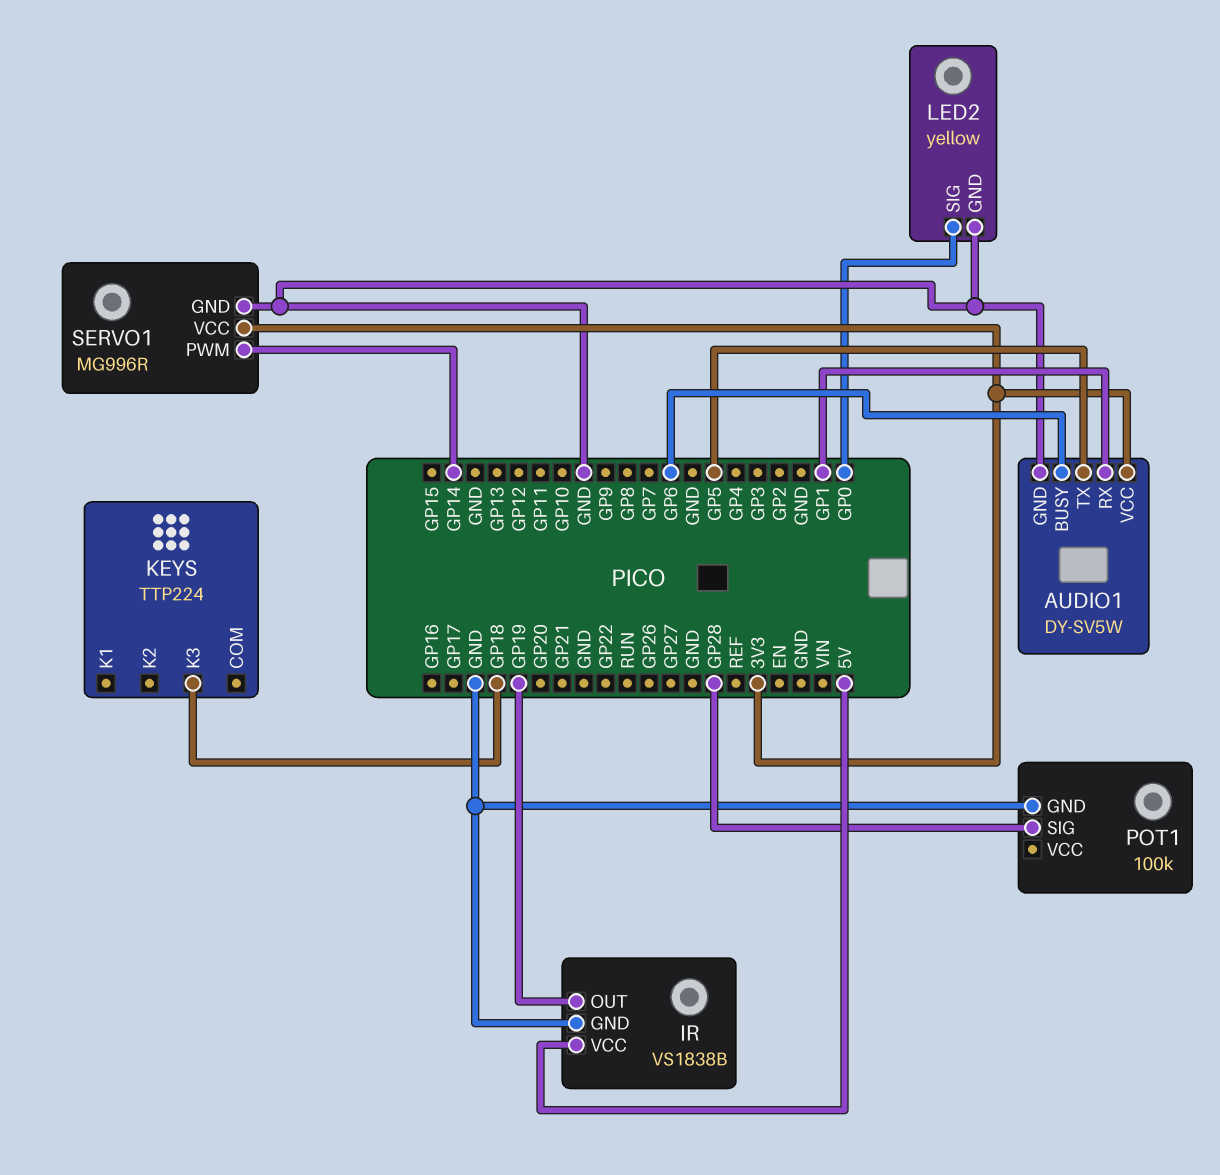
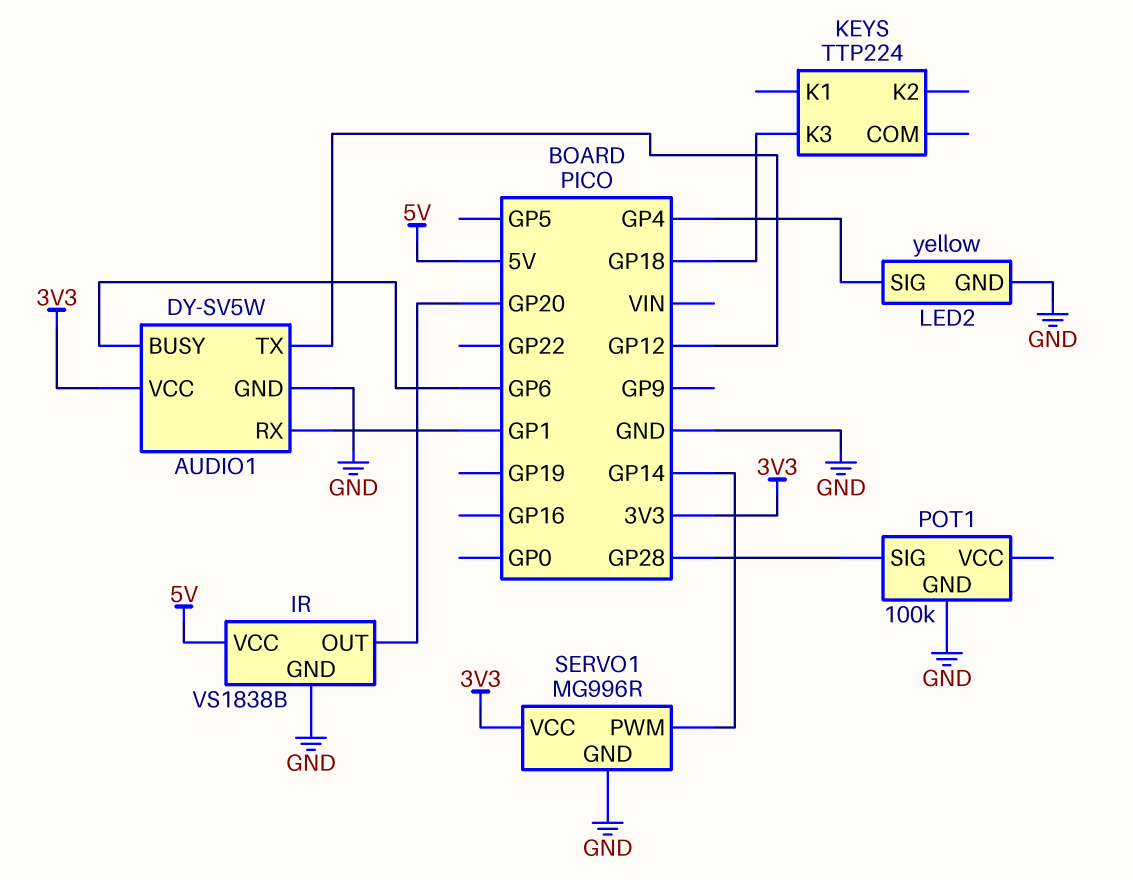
AUDIO1 pin TX: GP5 -> GP12
IR pin OUT: GP19 -> GP20
LED2 pin SIG: GP0 -> GP4

